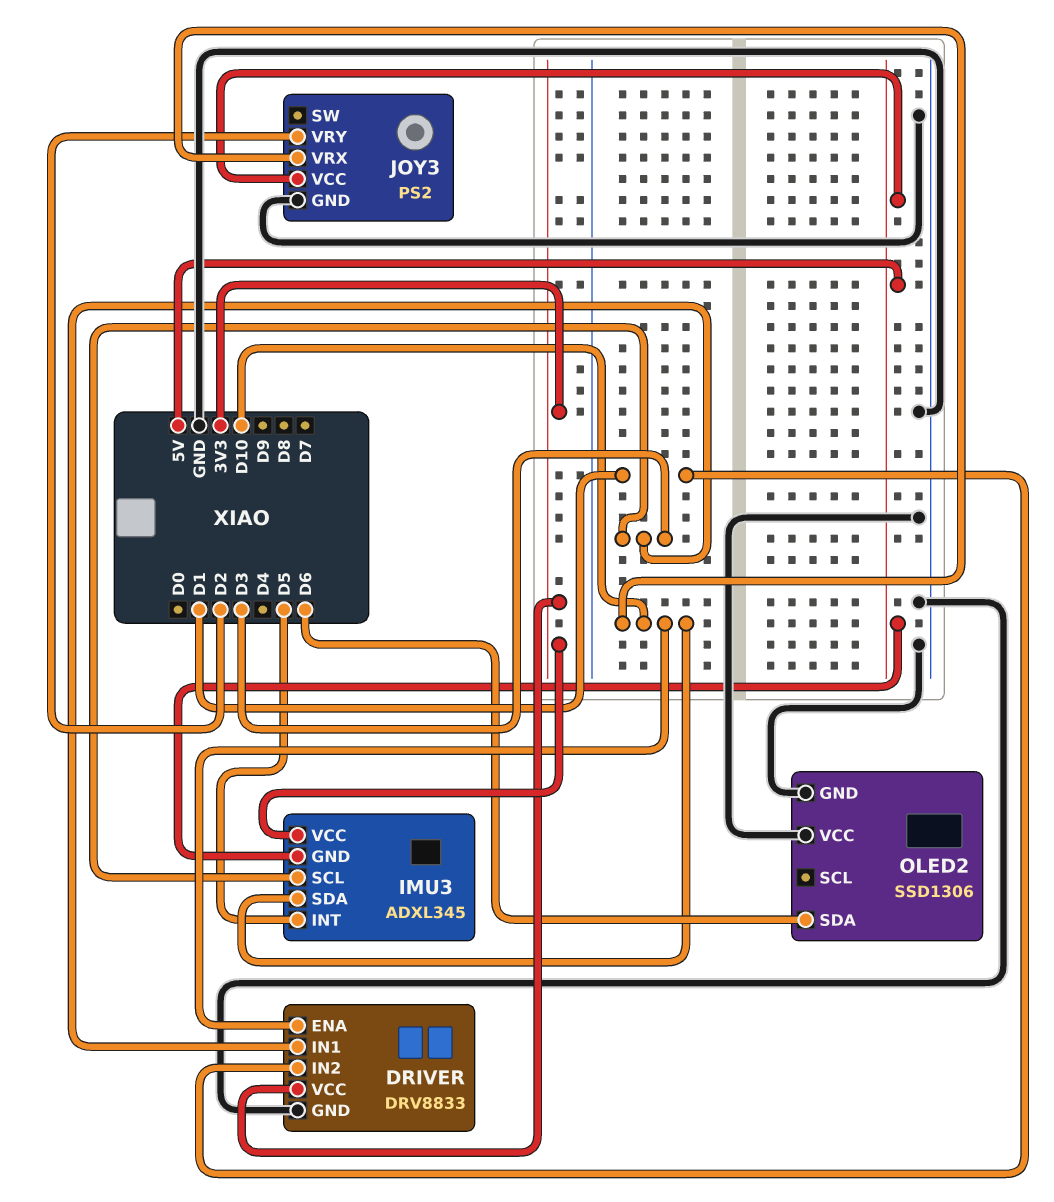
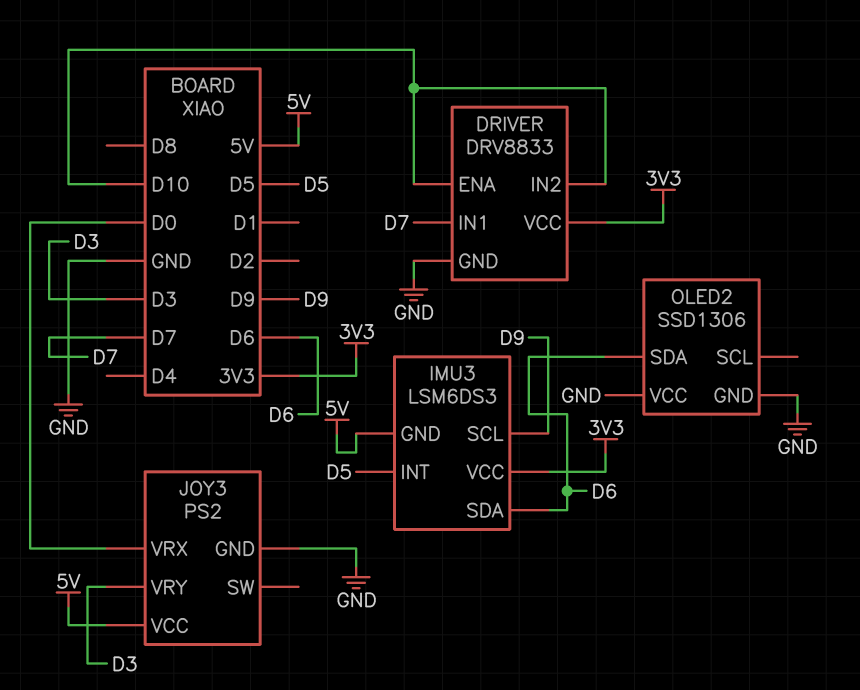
DRIVER pin IN1: D3 -> D7
DRIVER pin IN2: D1 -> D10
IMU3: ADXL345 -> LSM6DS3
IMU3 pin SCL: D3 -> D9
IMU3 pin SDA: D10 -> D6
JOY3 pin VRX: D10 -> D0
JOY3 pin VRY: D2 -> D3

